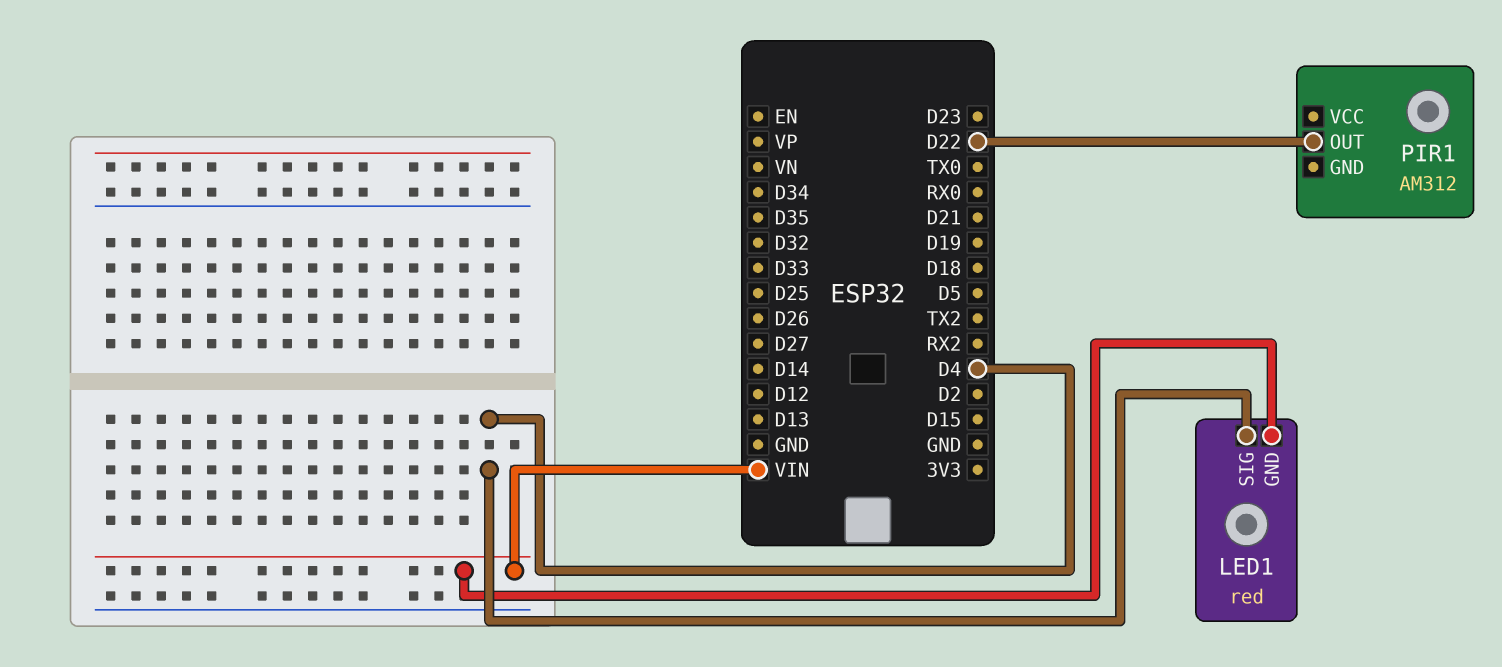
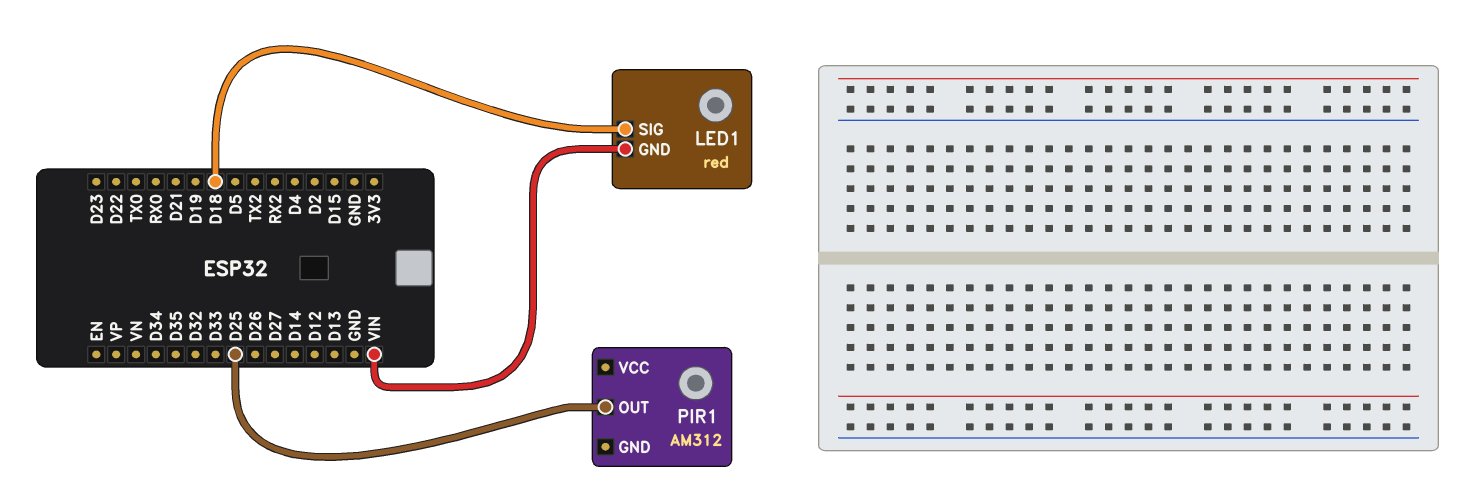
LED1 pin SIG: D4 -> D18
PIR1 pin OUT: D22 -> D25

